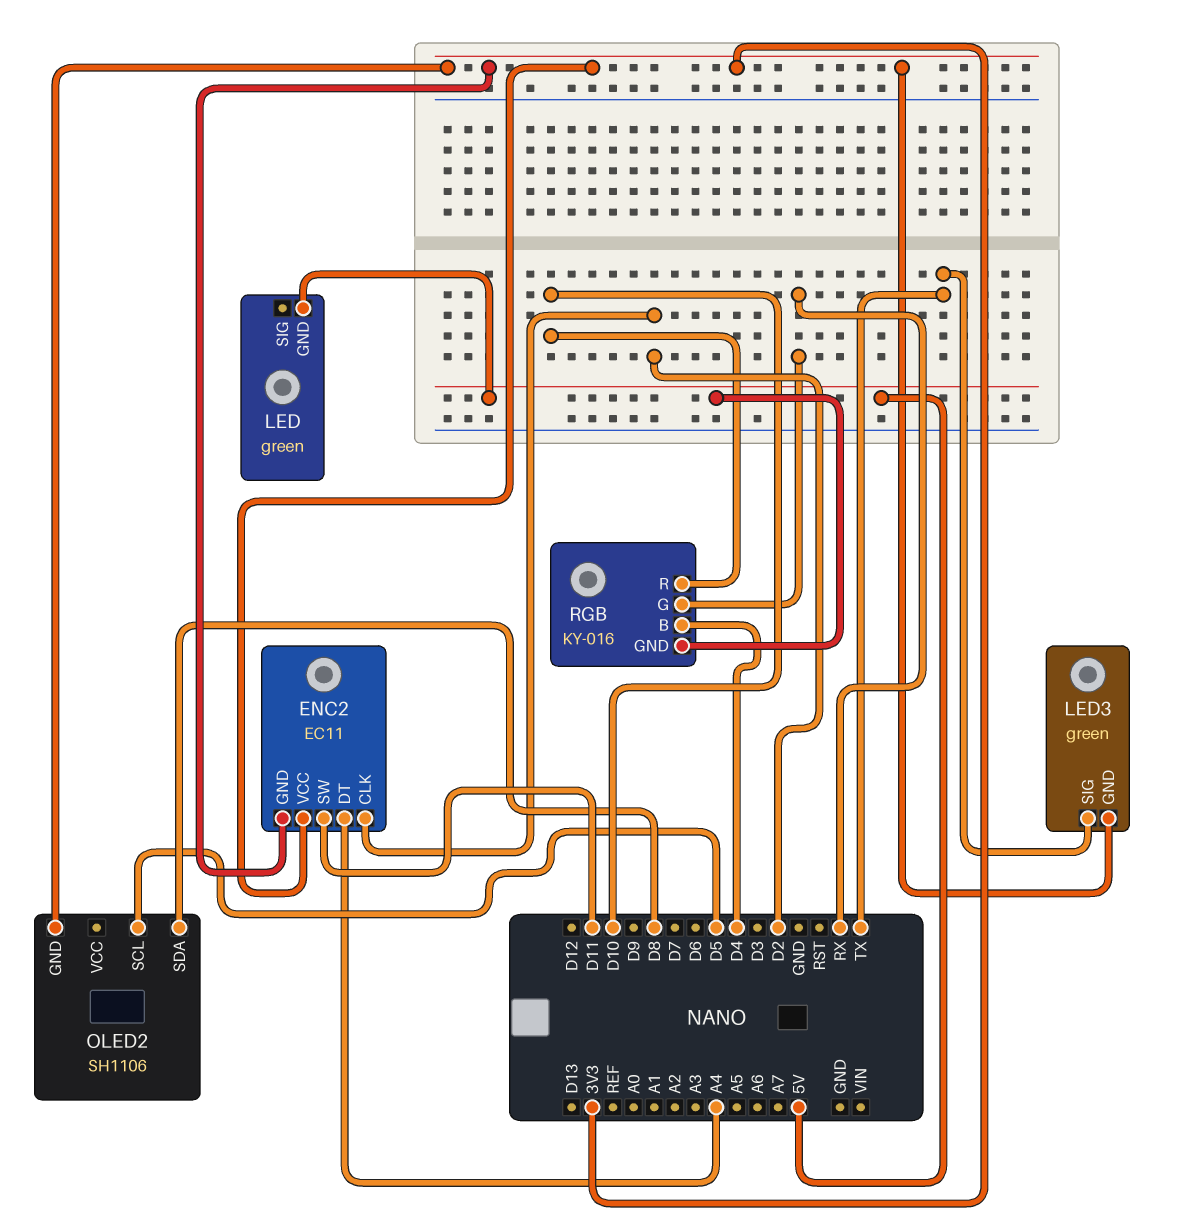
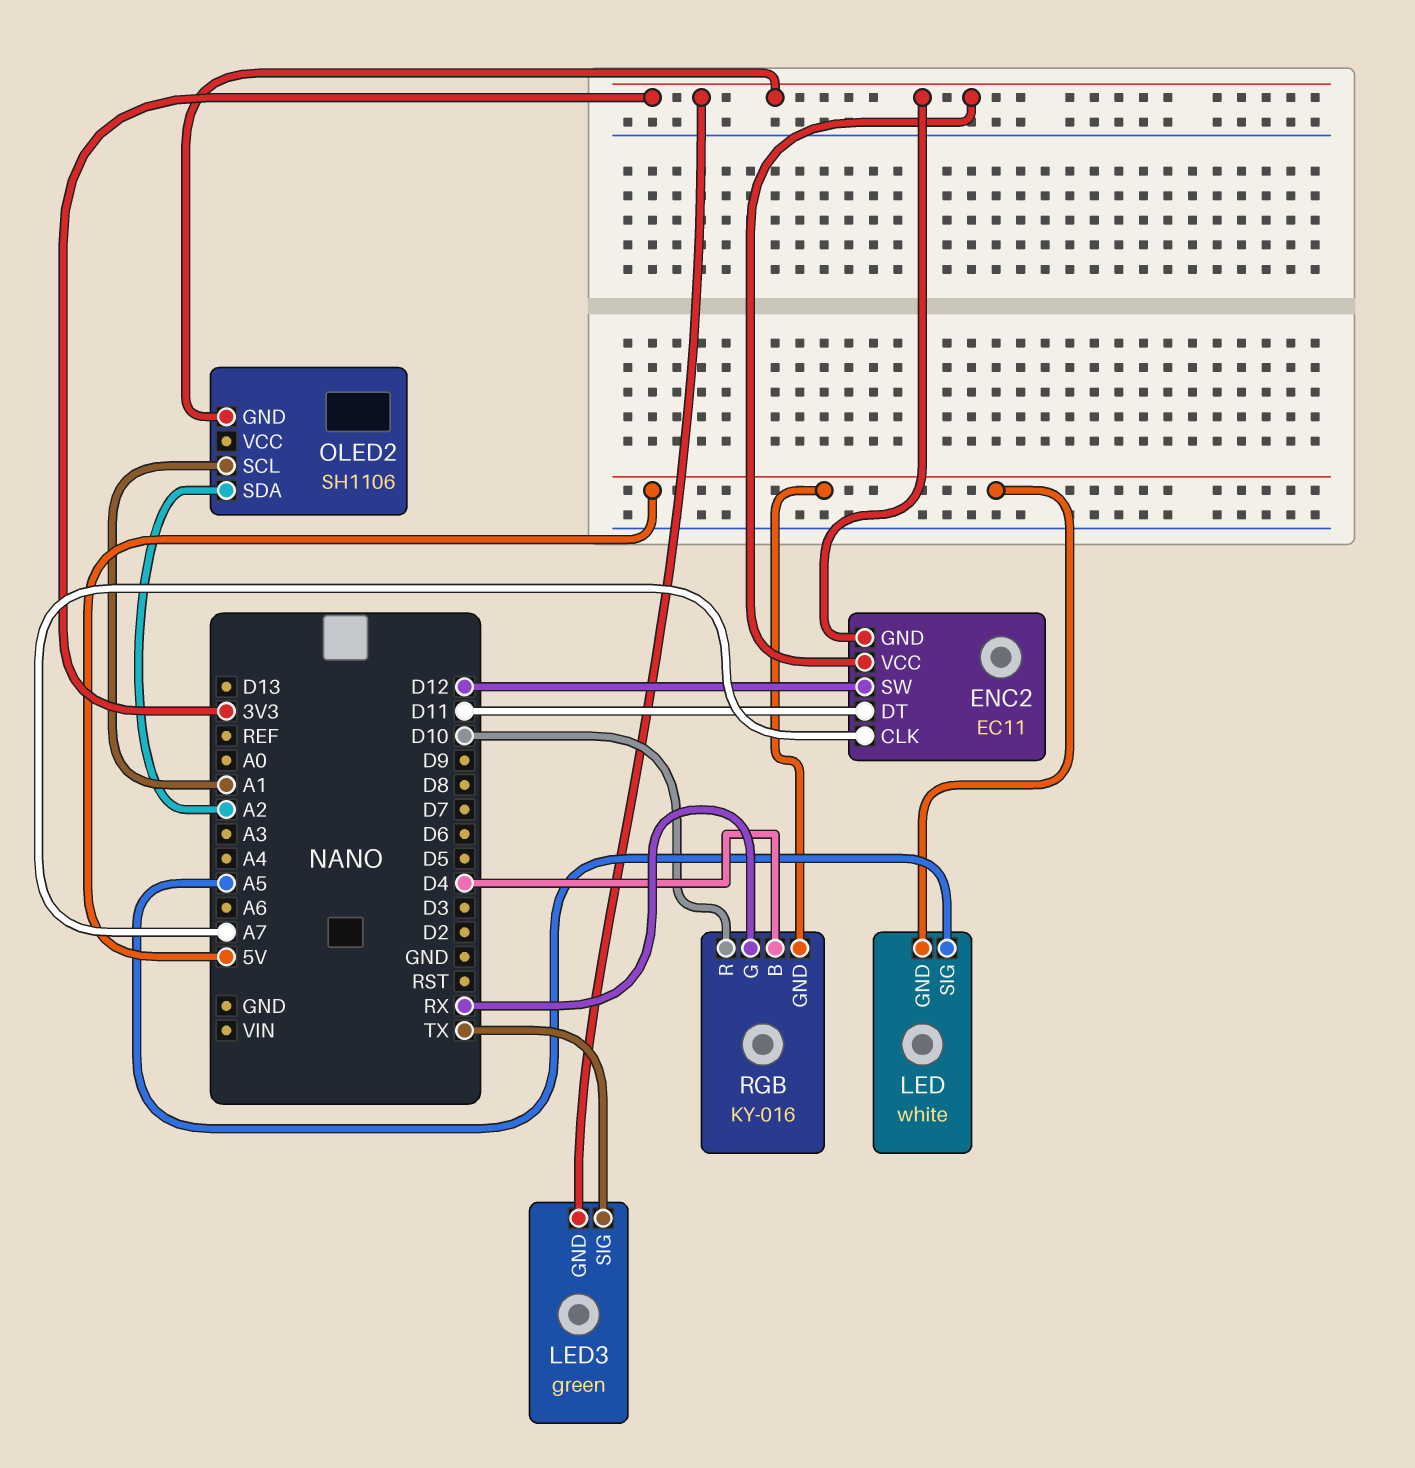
ENC2 pin CLK: D2 -> A7
ENC2 pin DT: A4 -> D11
ENC2 pin SW: D11 -> D12
LED: green -> white
LED pin SIG: none -> A5
OLED2 pin SCL: D5 -> A1
OLED2 pin SDA: D8 -> A2

